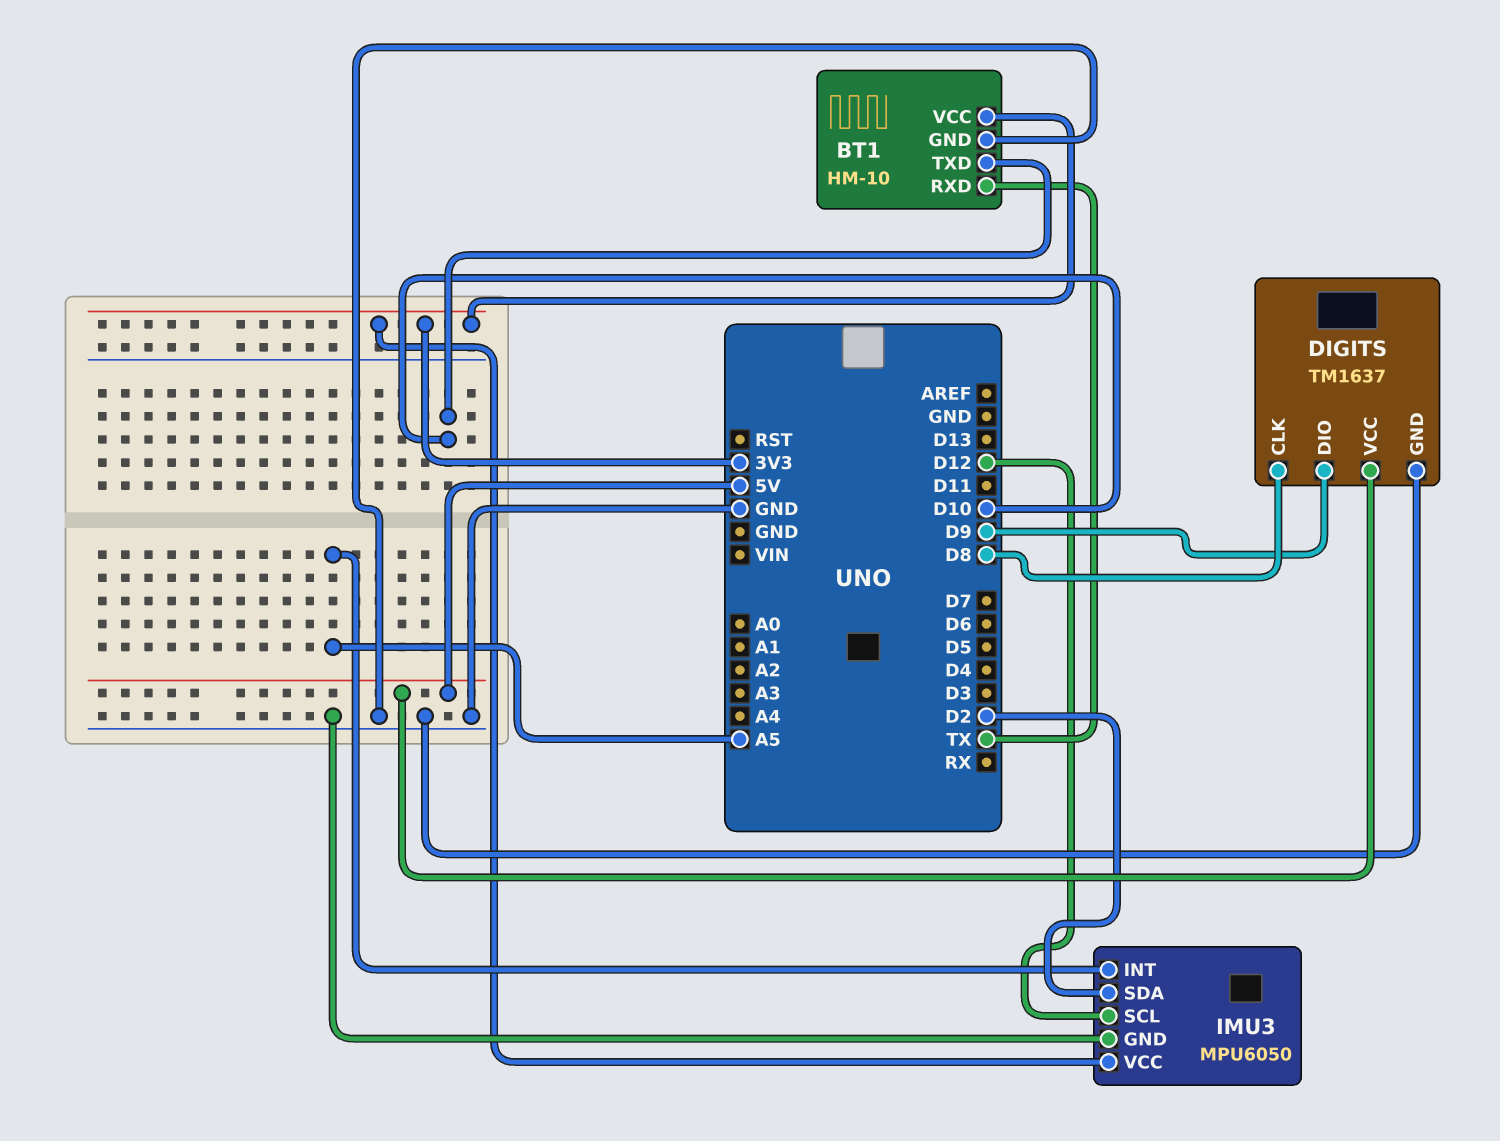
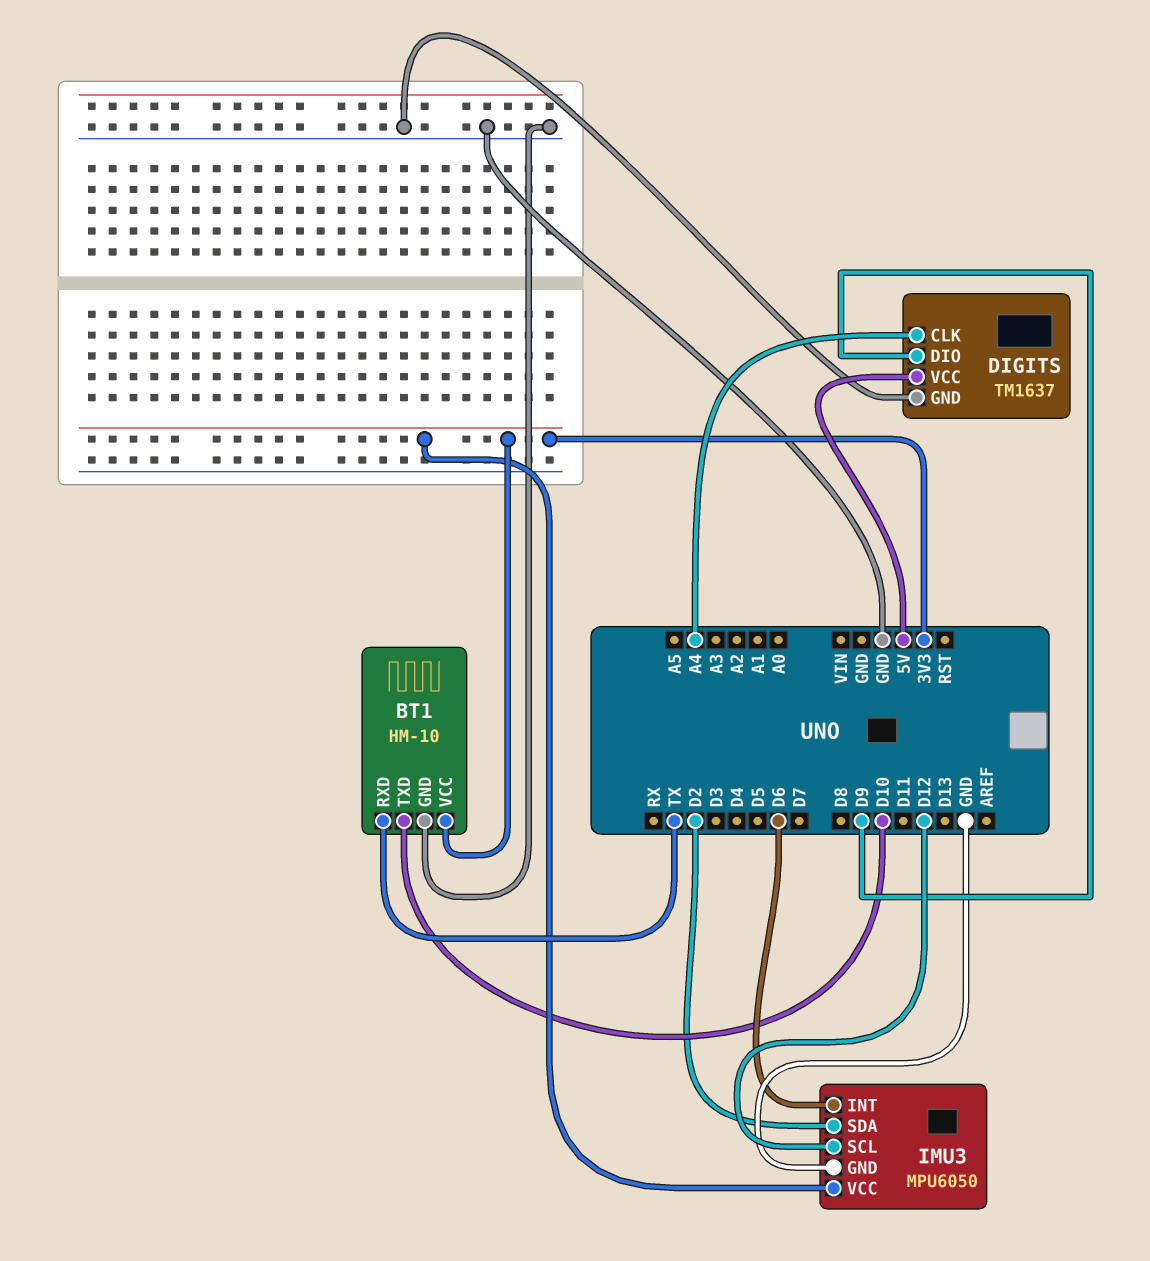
DIGITS pin CLK: D8 -> A4
IMU3 pin INT: A5 -> D6

